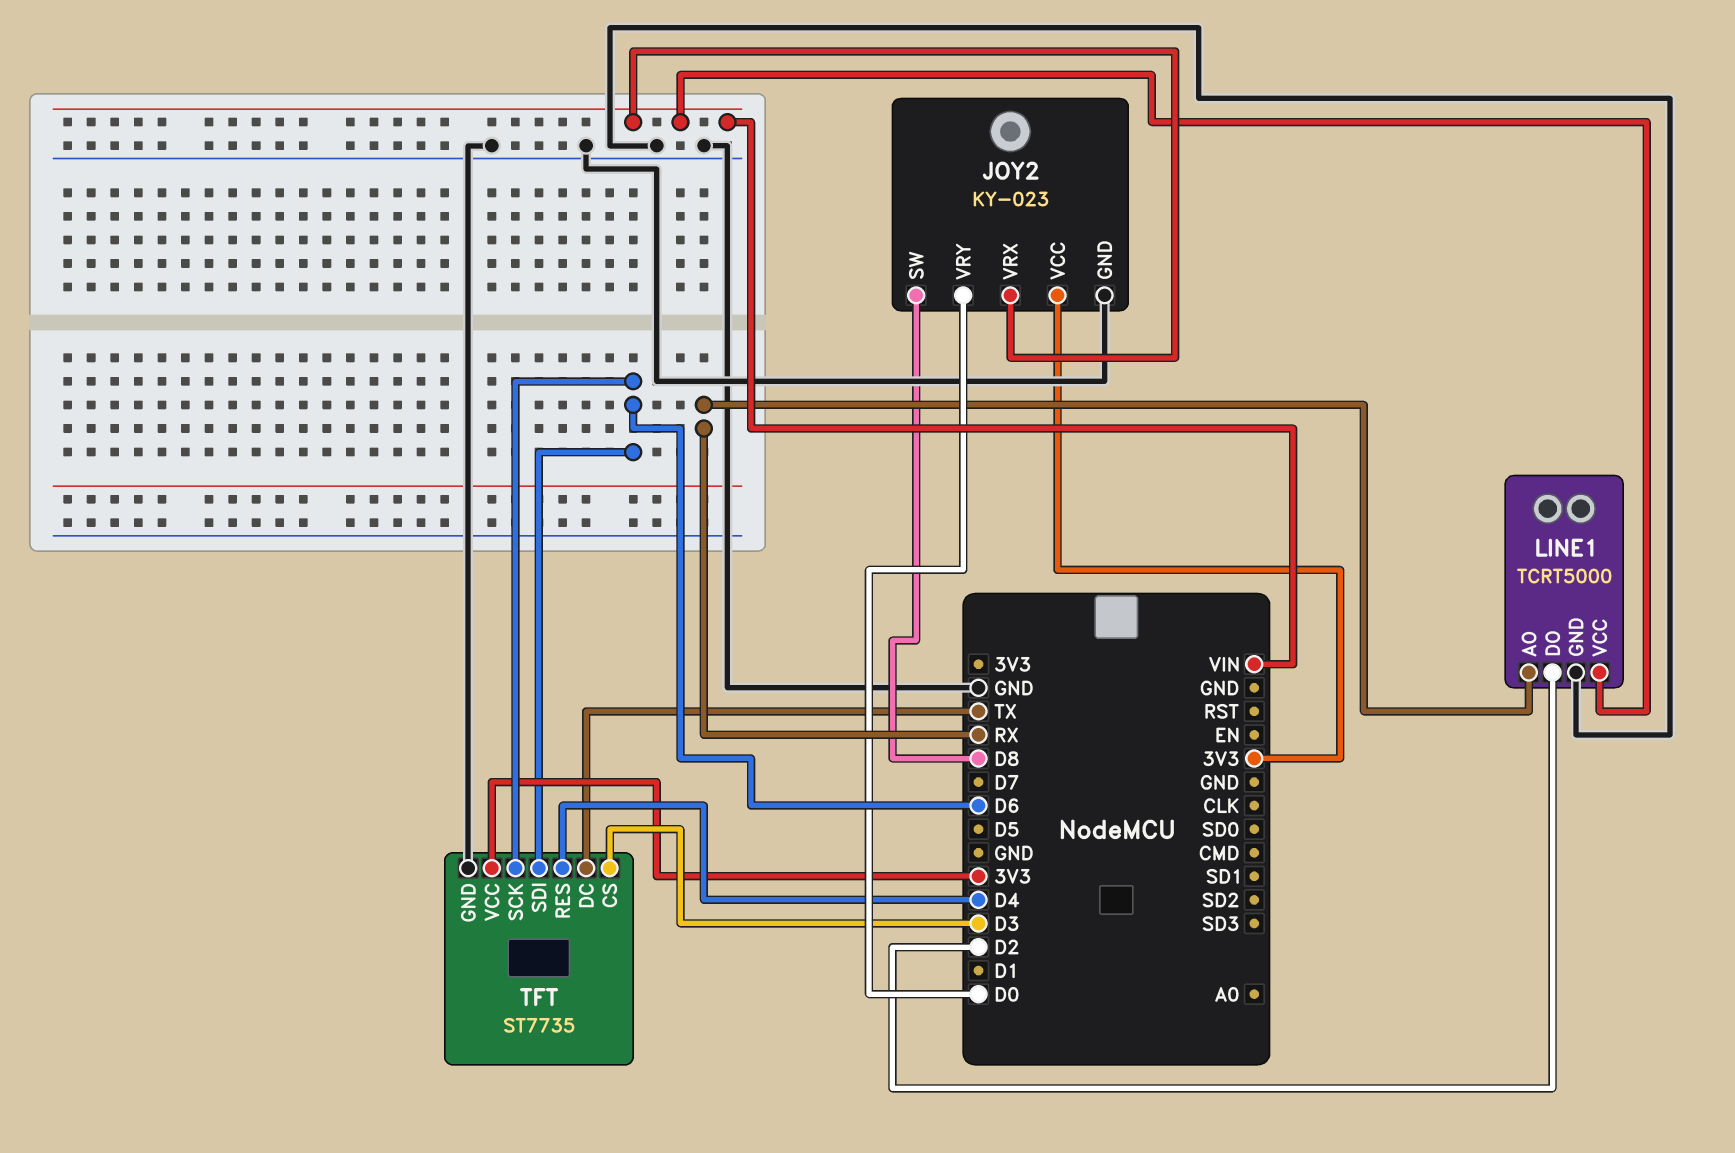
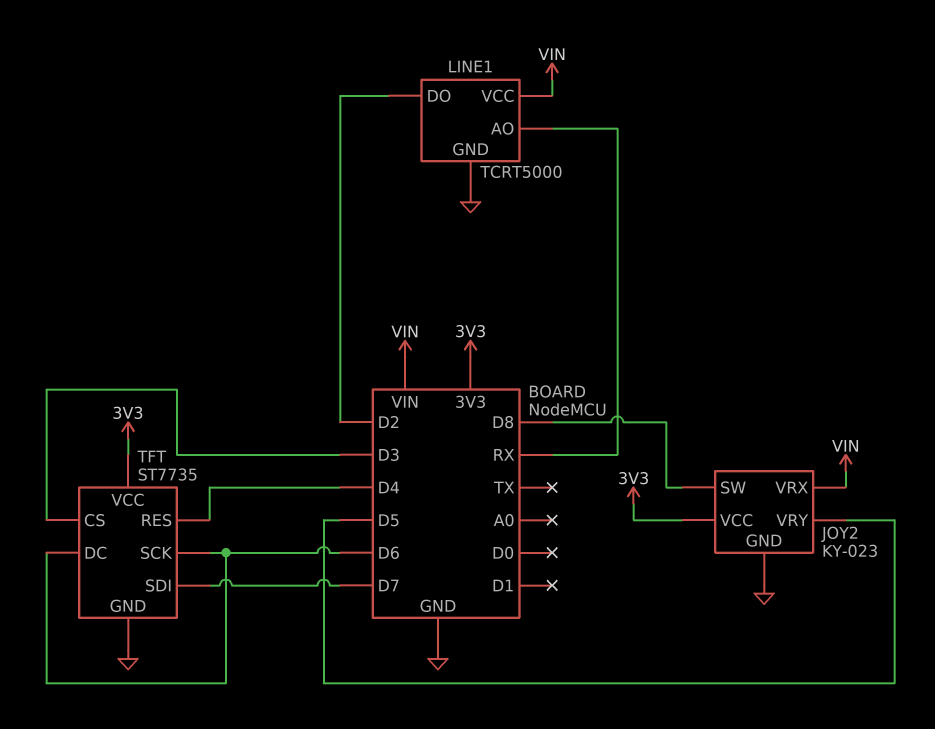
JOY2 pin VRY: D0 -> D5
TFT pin DC: TX -> D6
TFT pin SDI: D6 -> D7

